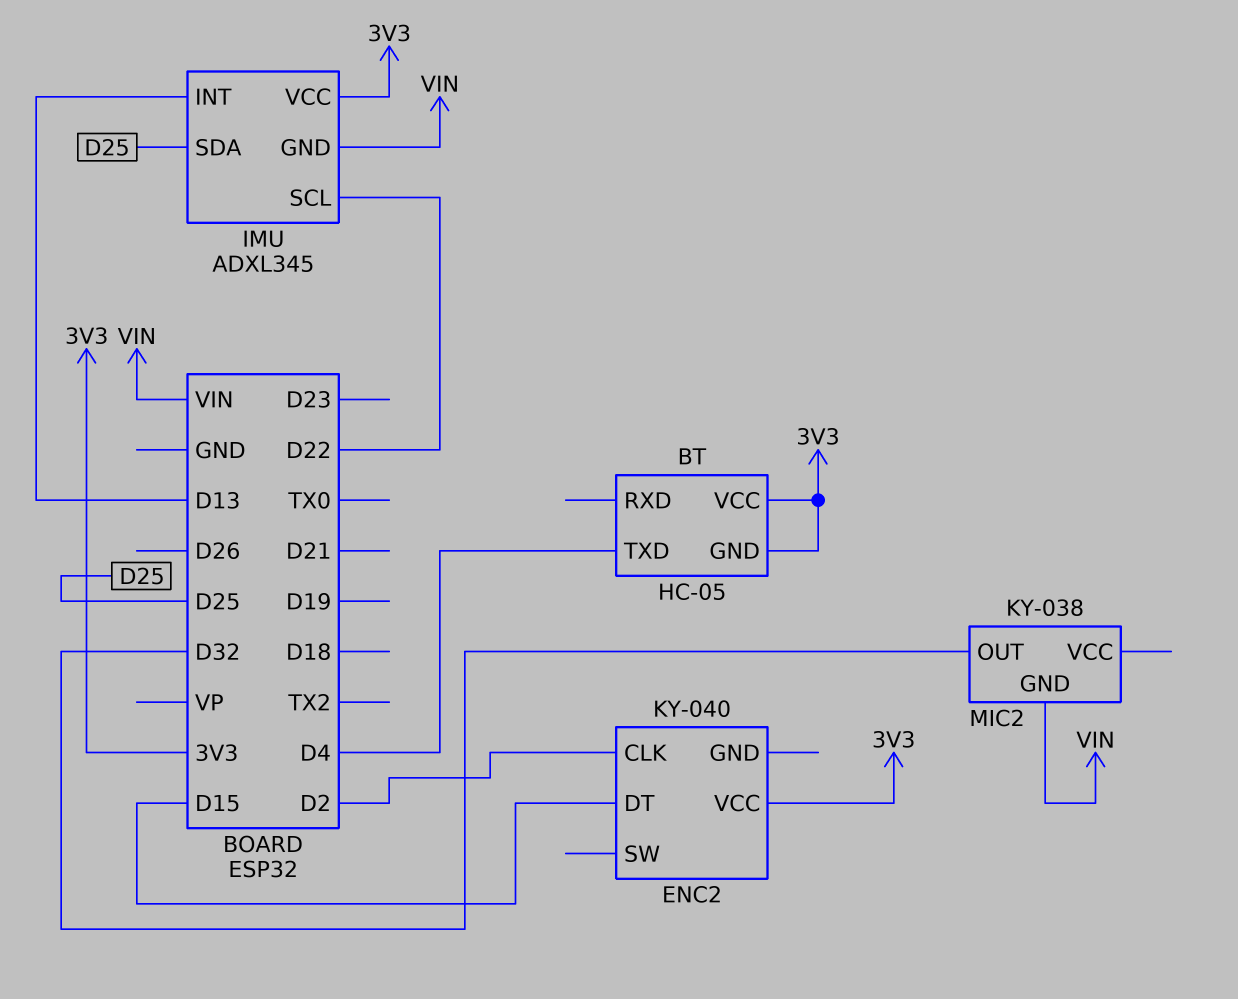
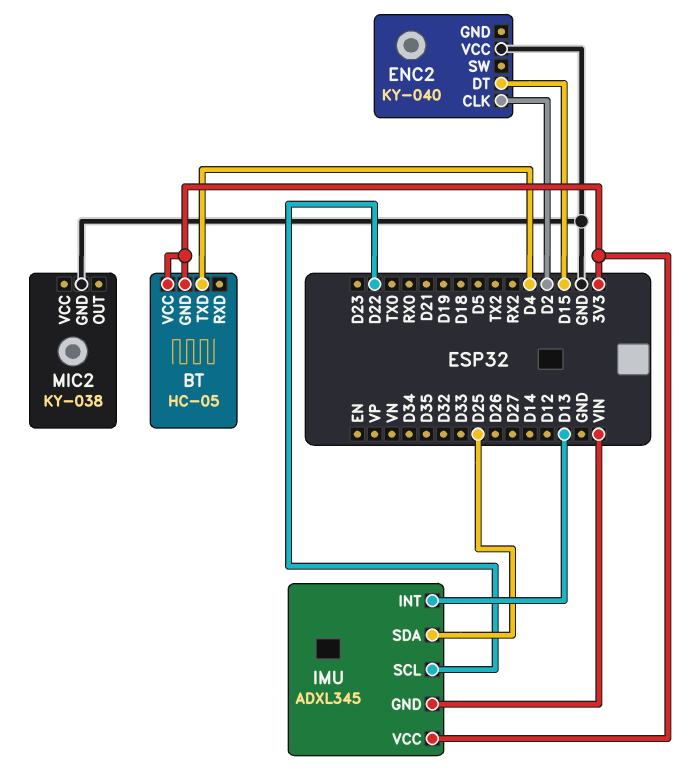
ENC2 pin VCC: 3V3 -> GND
MIC2 pin GND: VIN -> GND
MIC2 pin OUT: D32 -> none

